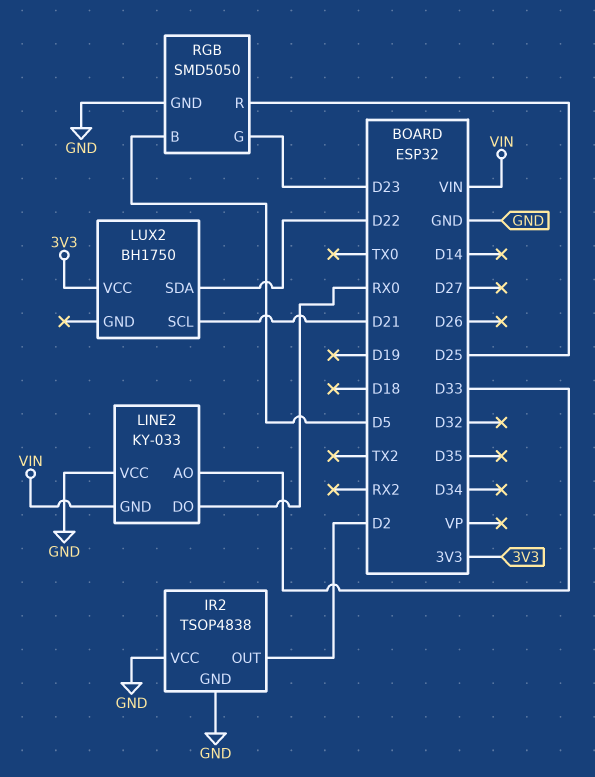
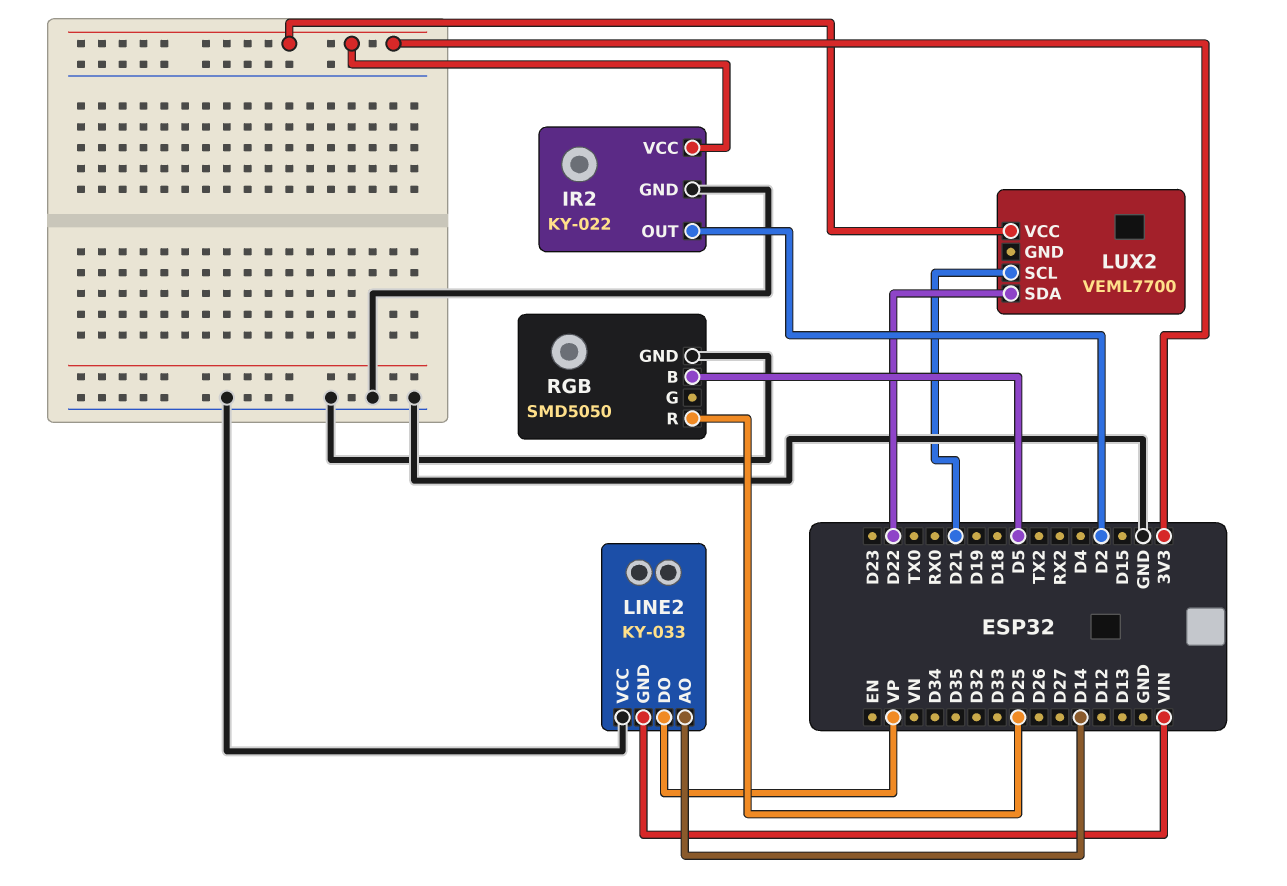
IR2: TSOP4838 -> KY-022
IR2 pin VCC: GND -> 3V3
LINE2 pin AO: D33 -> D14
LINE2 pin DO: RX0 -> VP
LUX2: BH1750 -> VEML7700
RGB pin G: D23 -> none

